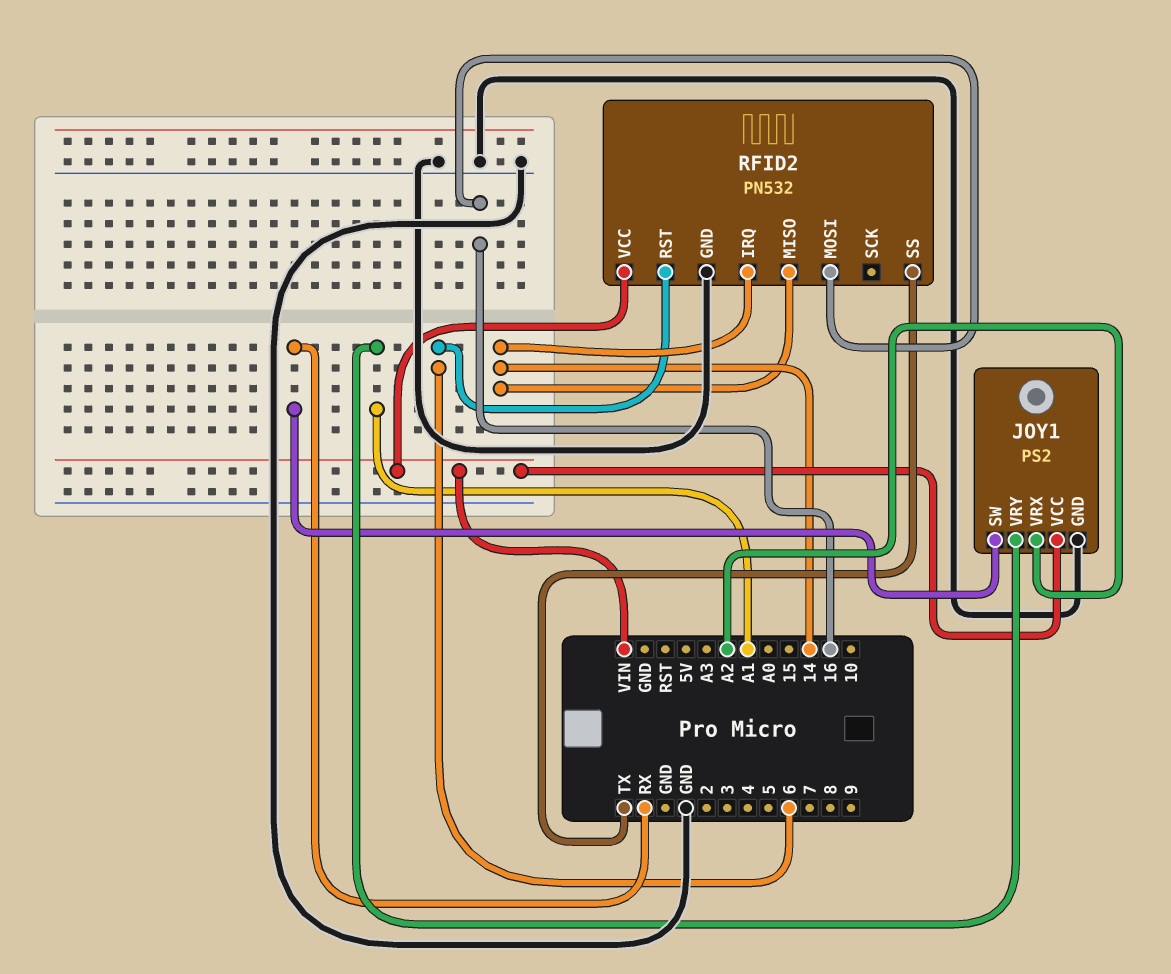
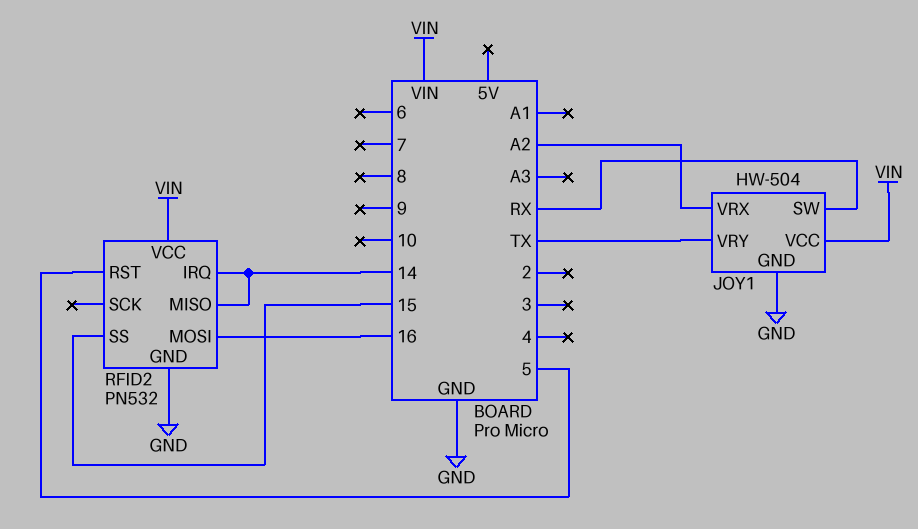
JOY1: PS2 -> HW-504
JOY1 pin VRY: A1 -> TX
RFID2 pin RST: 6 -> 5
RFID2 pin SS: TX -> 15

